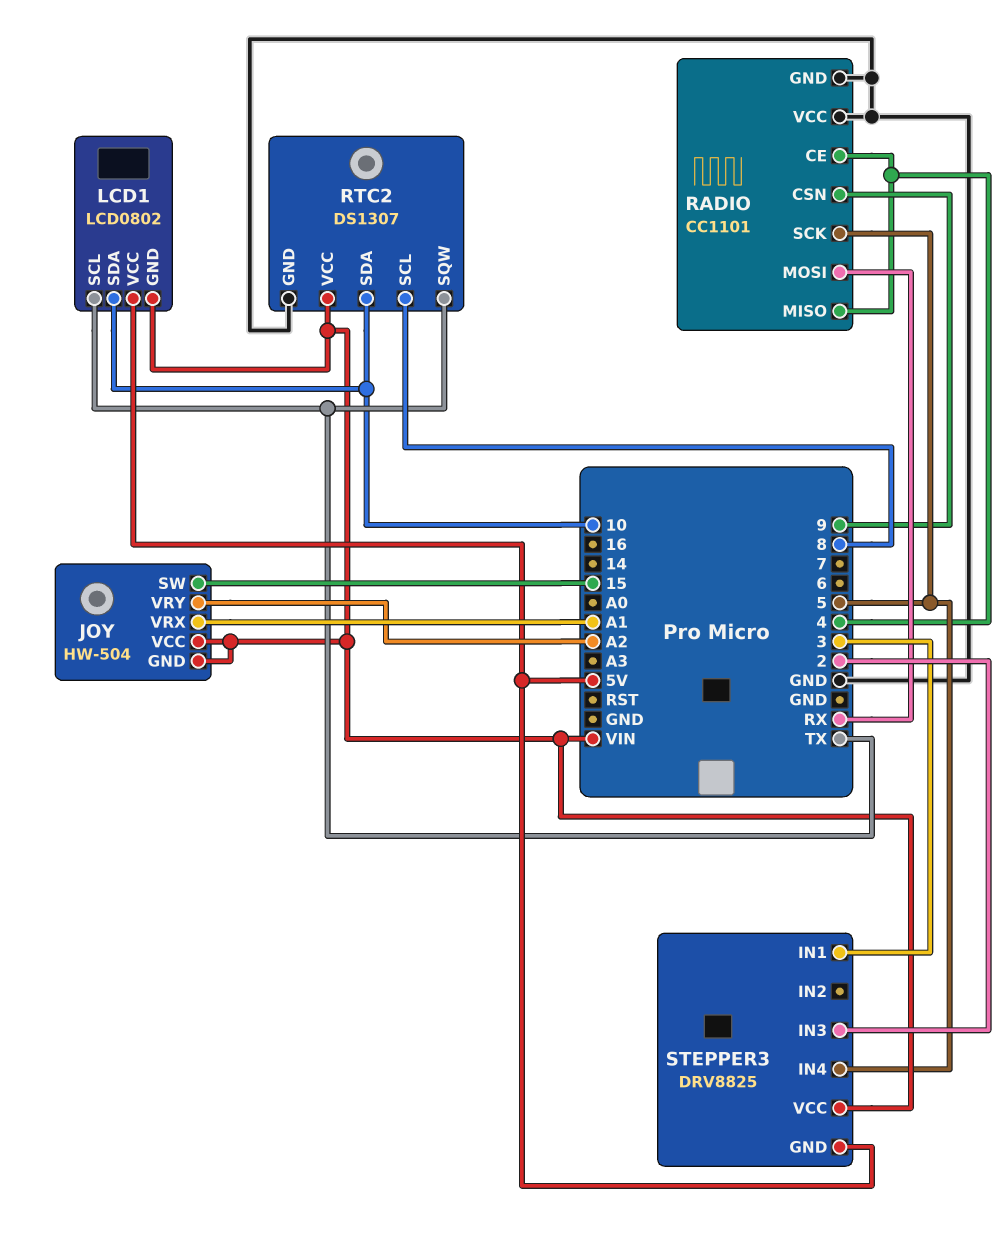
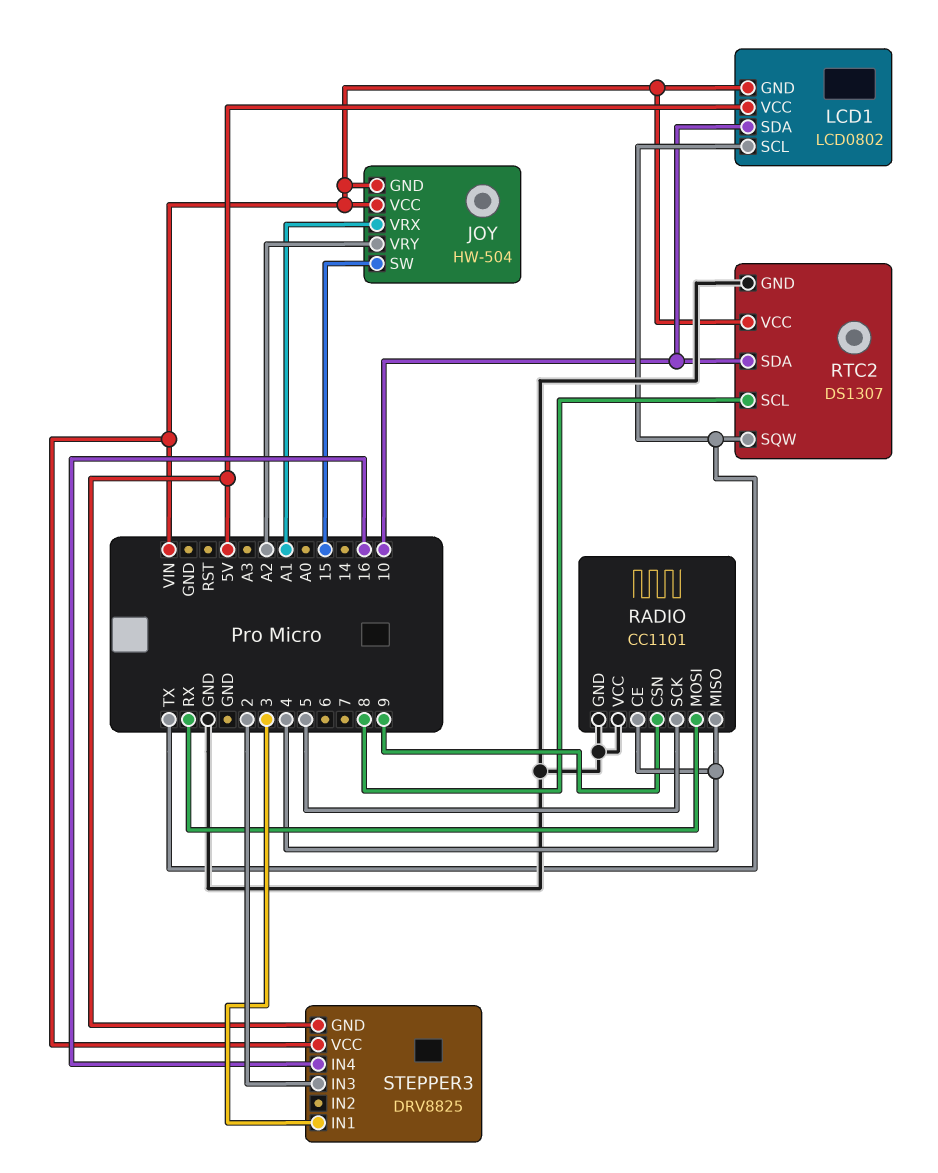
STEPPER3 pin IN4: 5 -> 16

